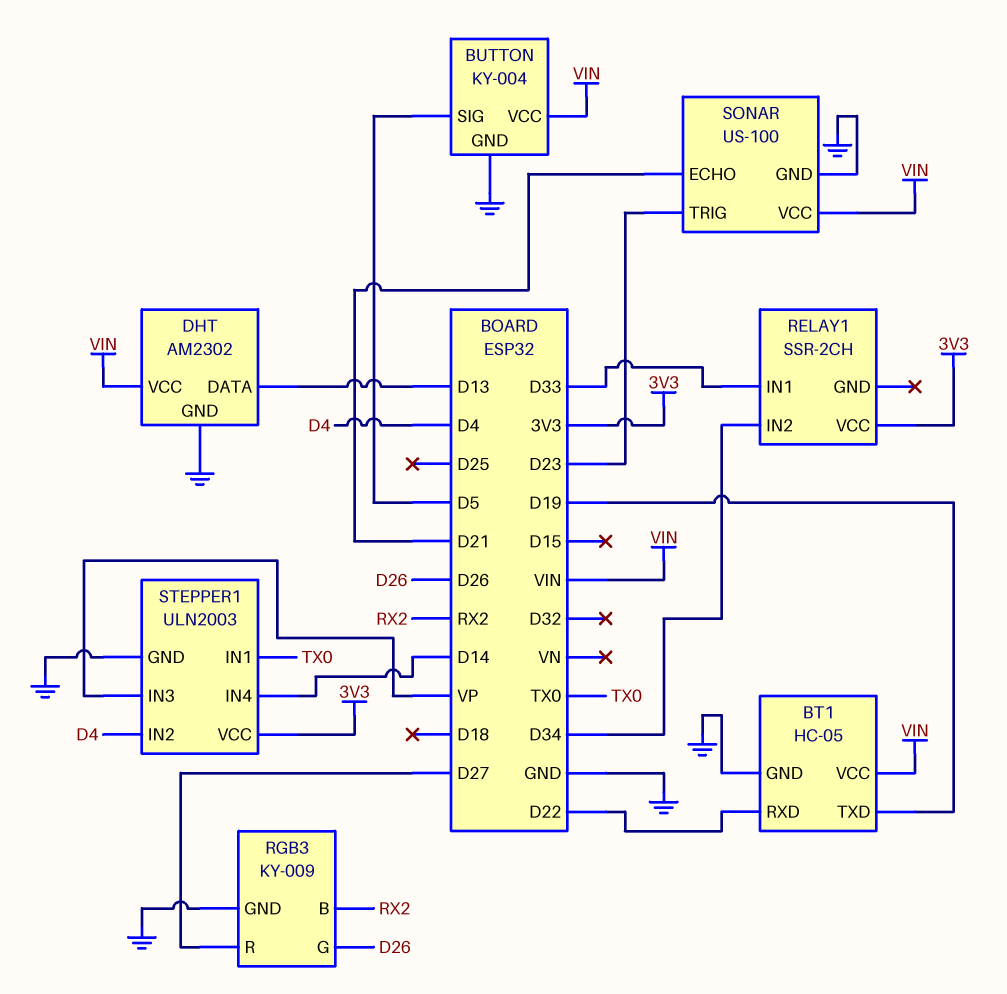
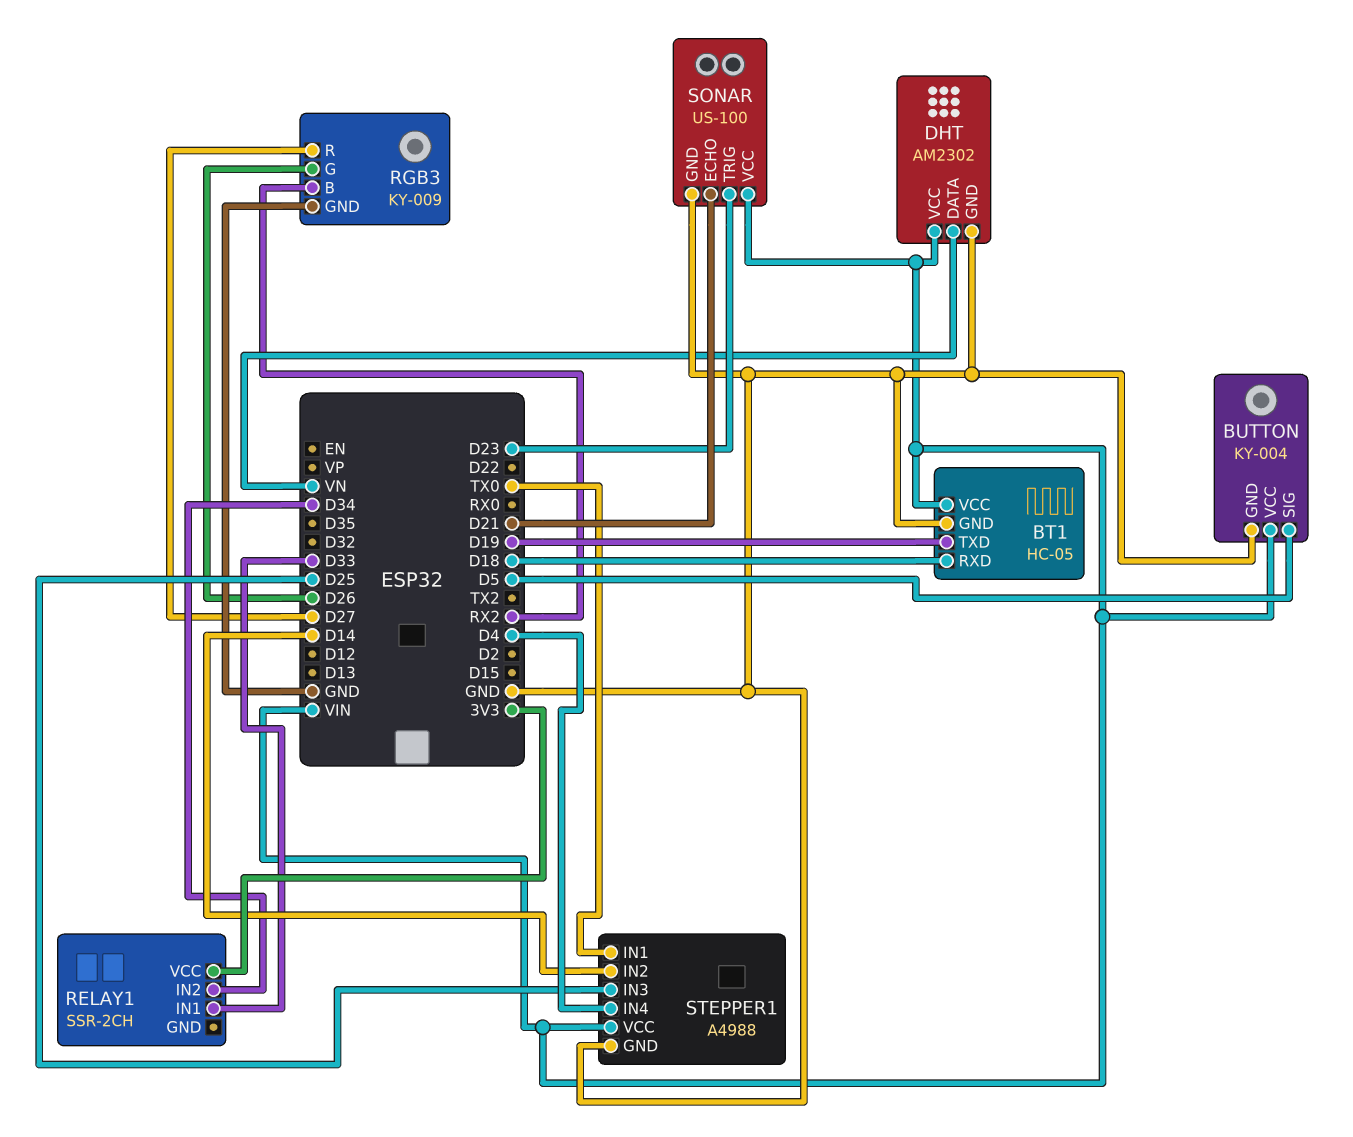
BT1 pin RXD: D22 -> D18
DHT pin DATA: D13 -> VN
STEPPER1: ULN2003 -> A4988
STEPPER1 pin IN2: D4 -> D14
STEPPER1 pin IN3: VP -> D25
STEPPER1 pin IN4: D14 -> D4
STEPPER1 pin VCC: 3V3 -> VIN

